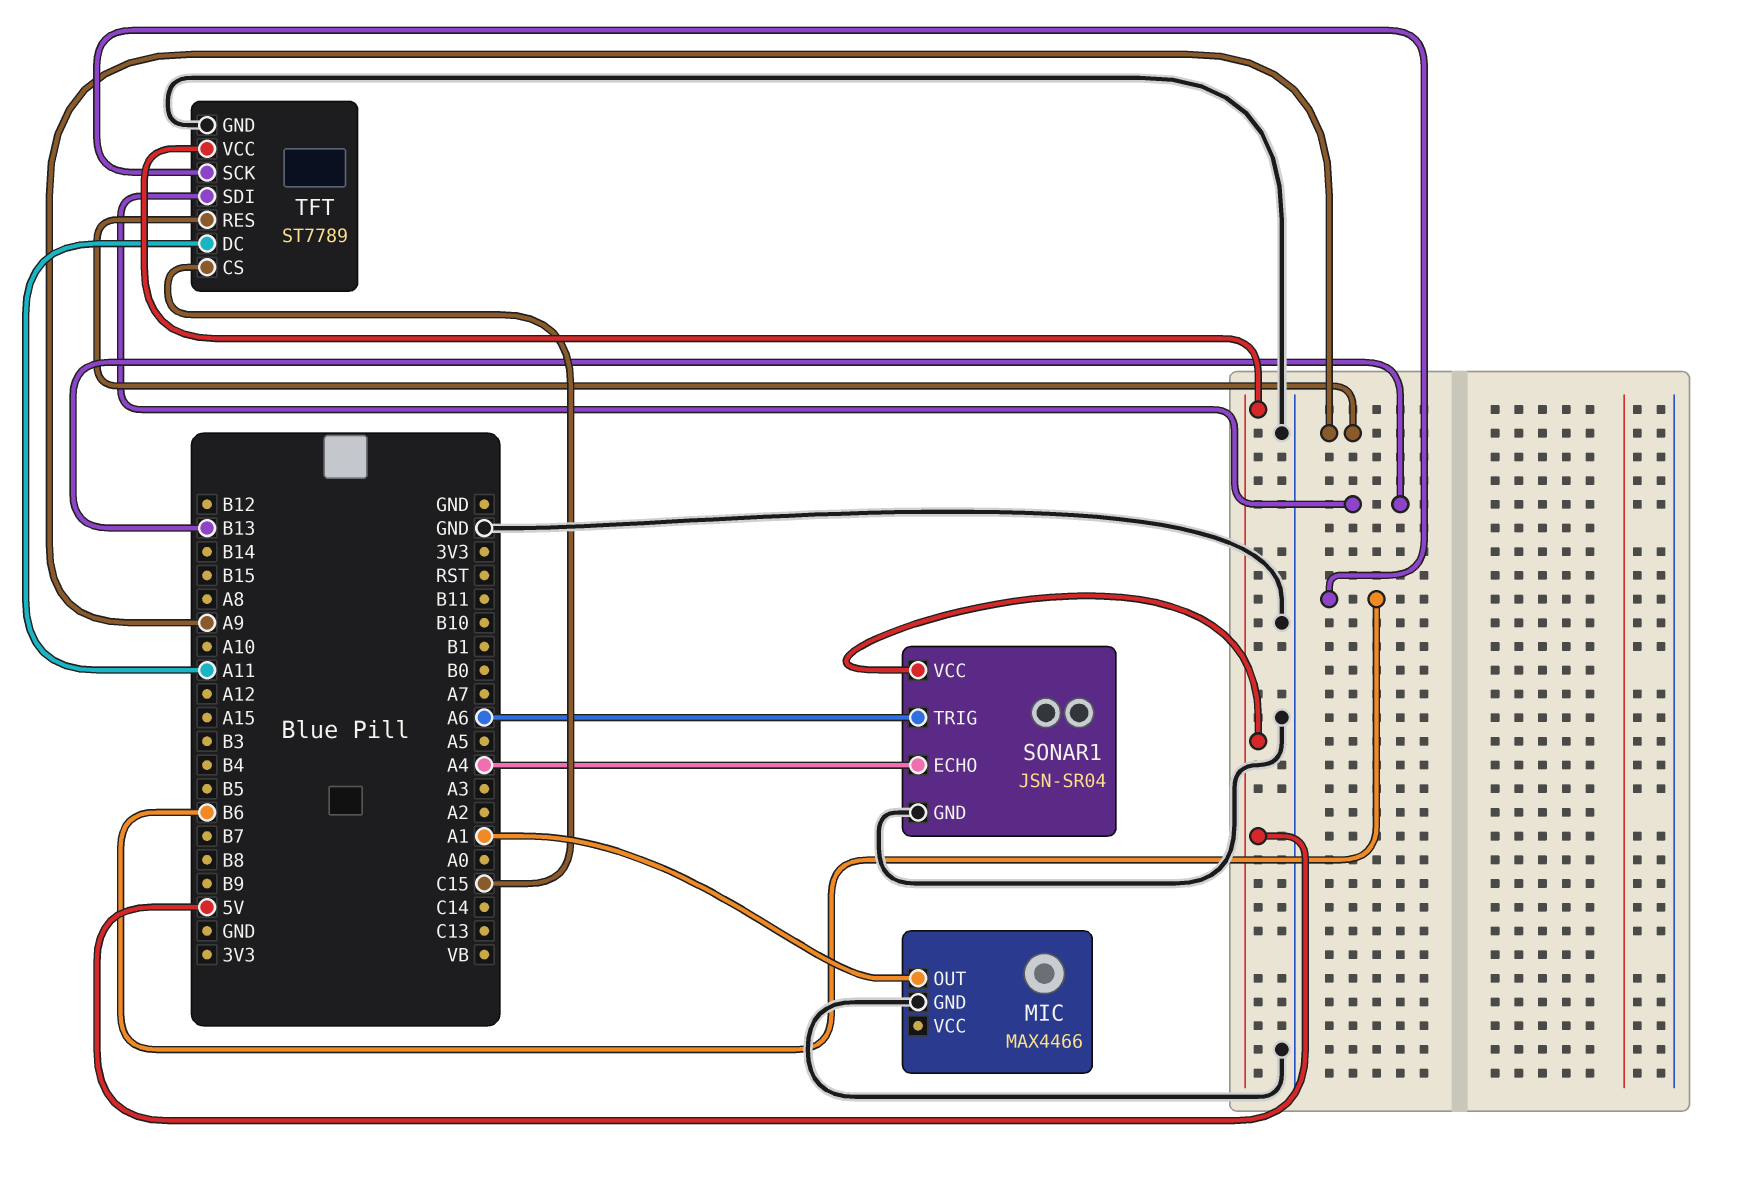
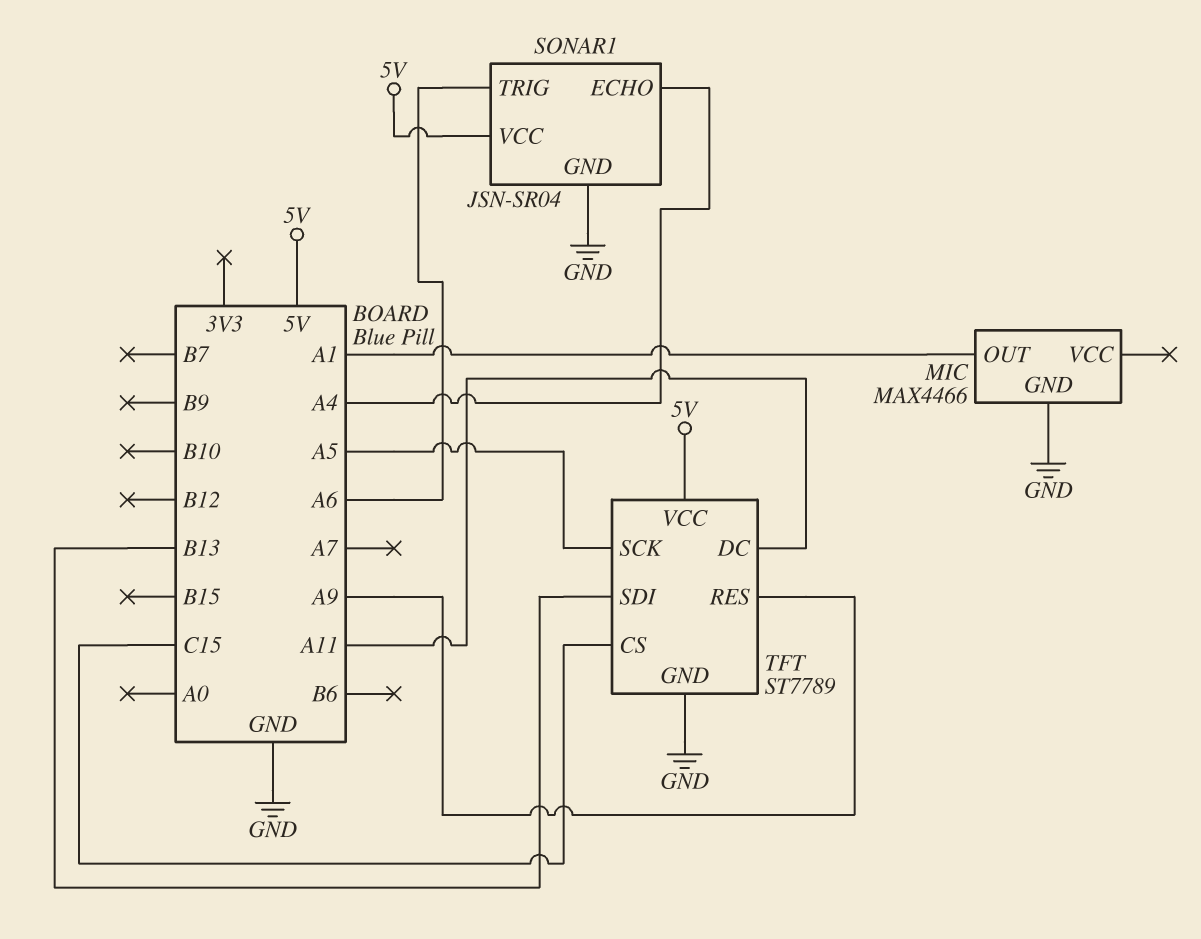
TFT pin SCK: B6 -> A5

